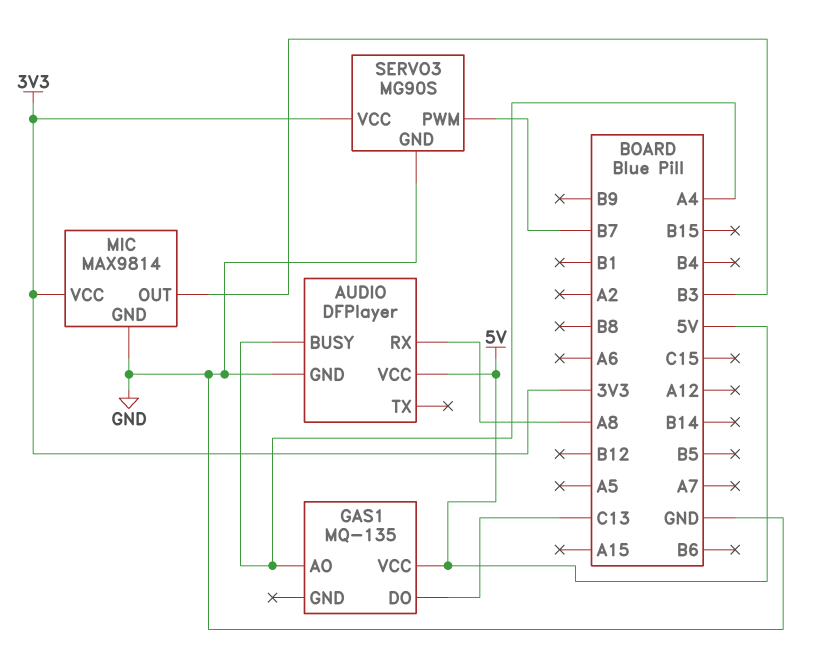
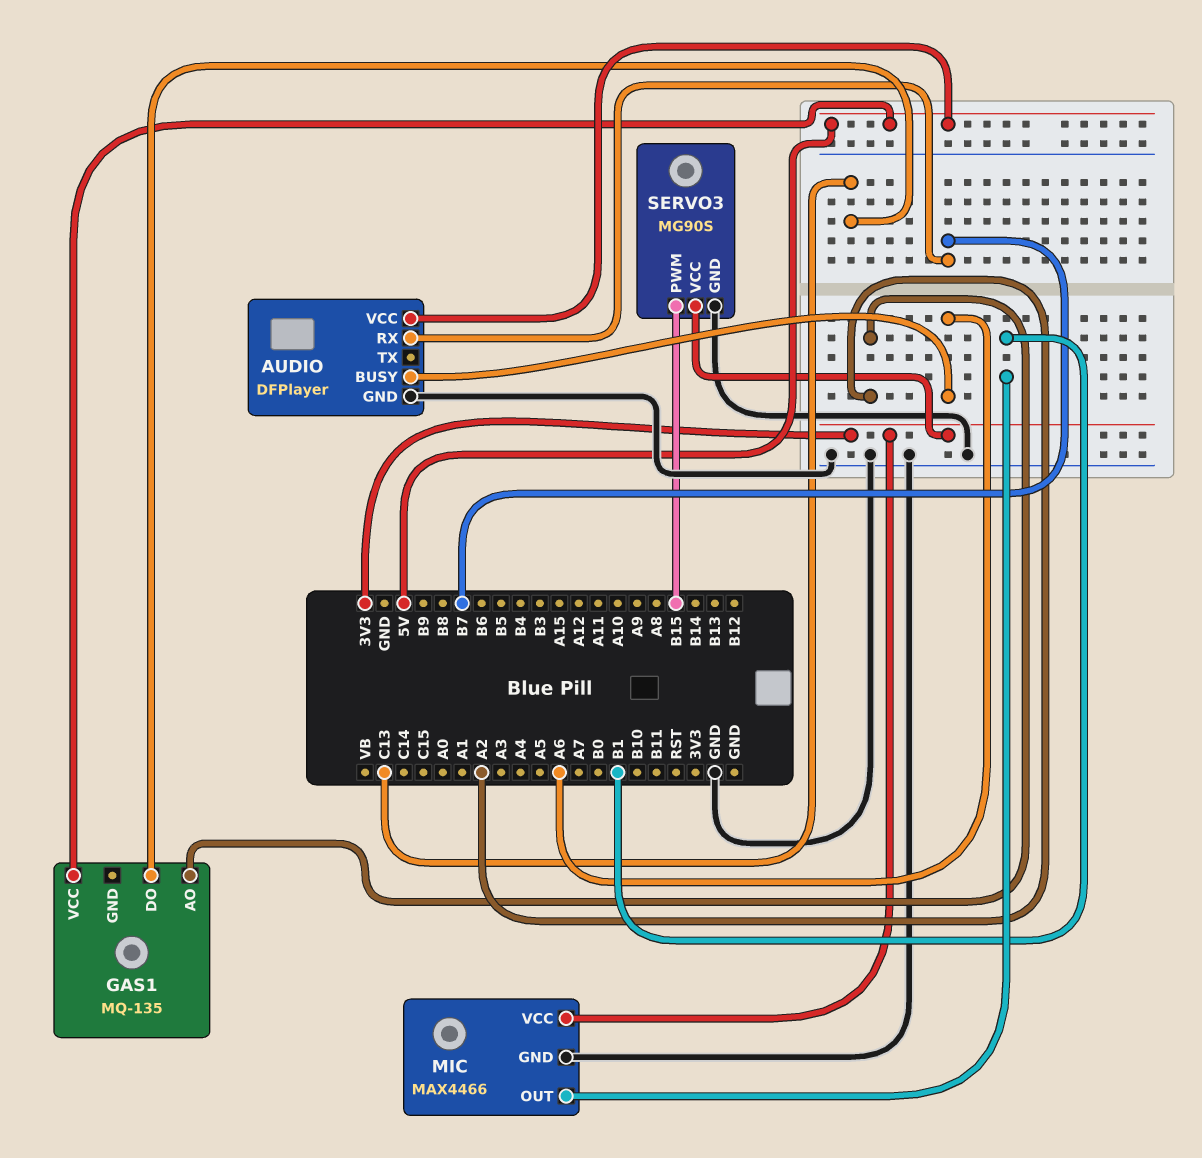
AUDIO pin BUSY: A4 -> A6
AUDIO pin RX: A8 -> B7
GAS1 pin AO: A4 -> A2
MIC: MAX9814 -> MAX4466
MIC pin OUT: B3 -> B1
SERVO3 pin PWM: B7 -> B15

